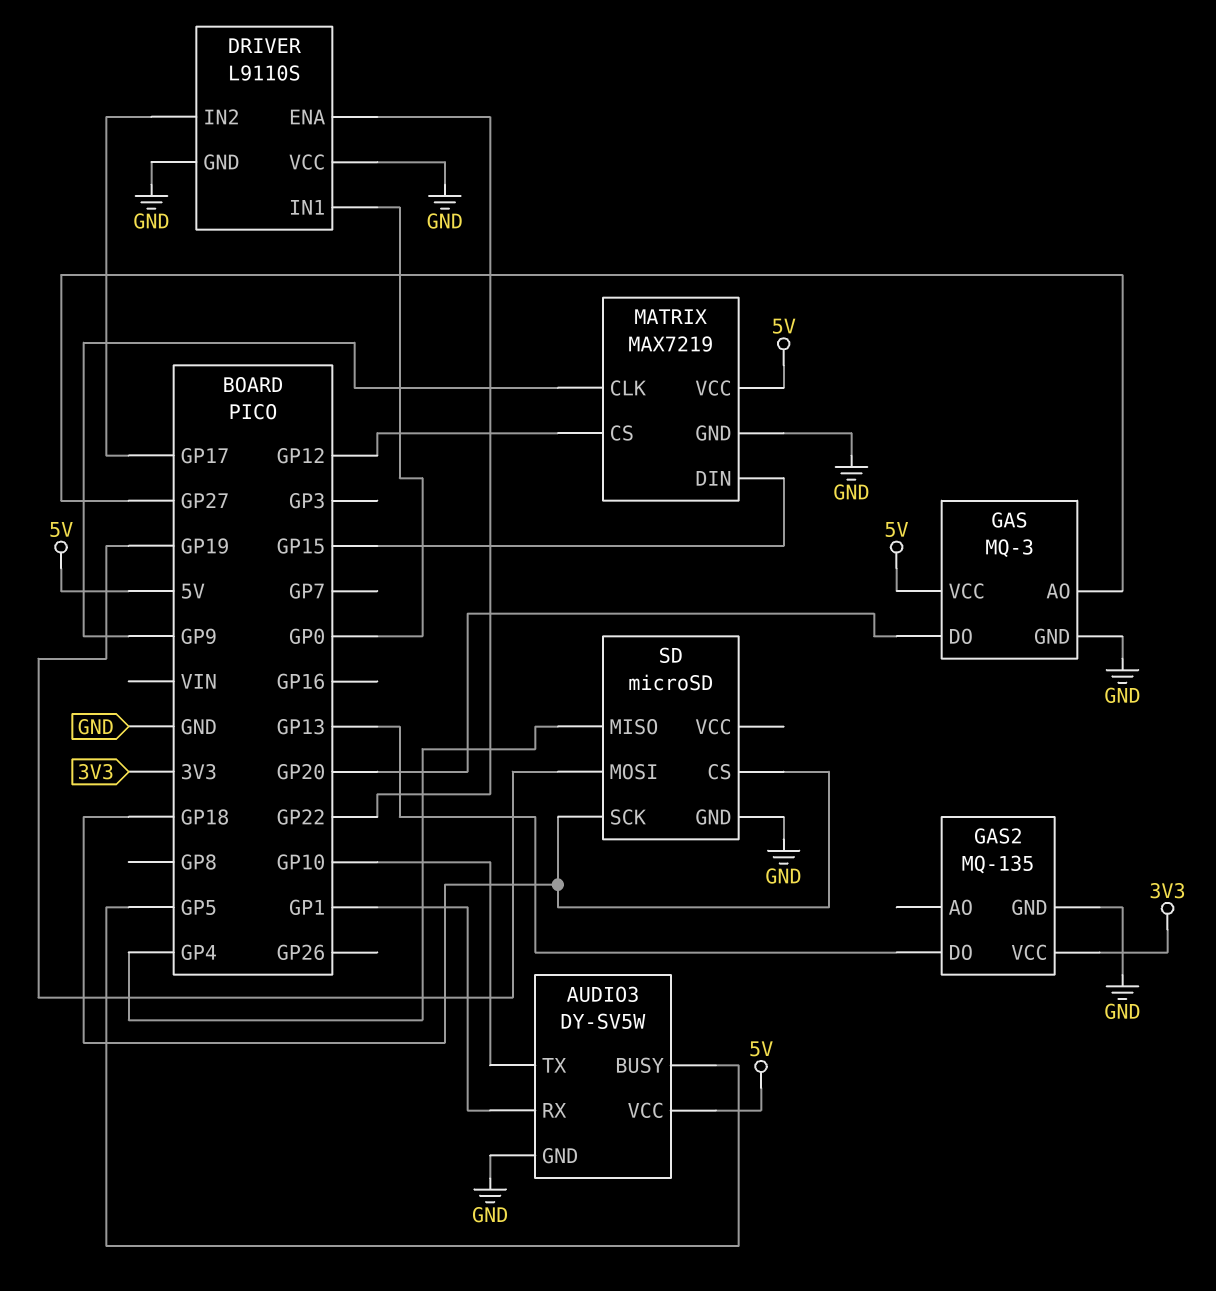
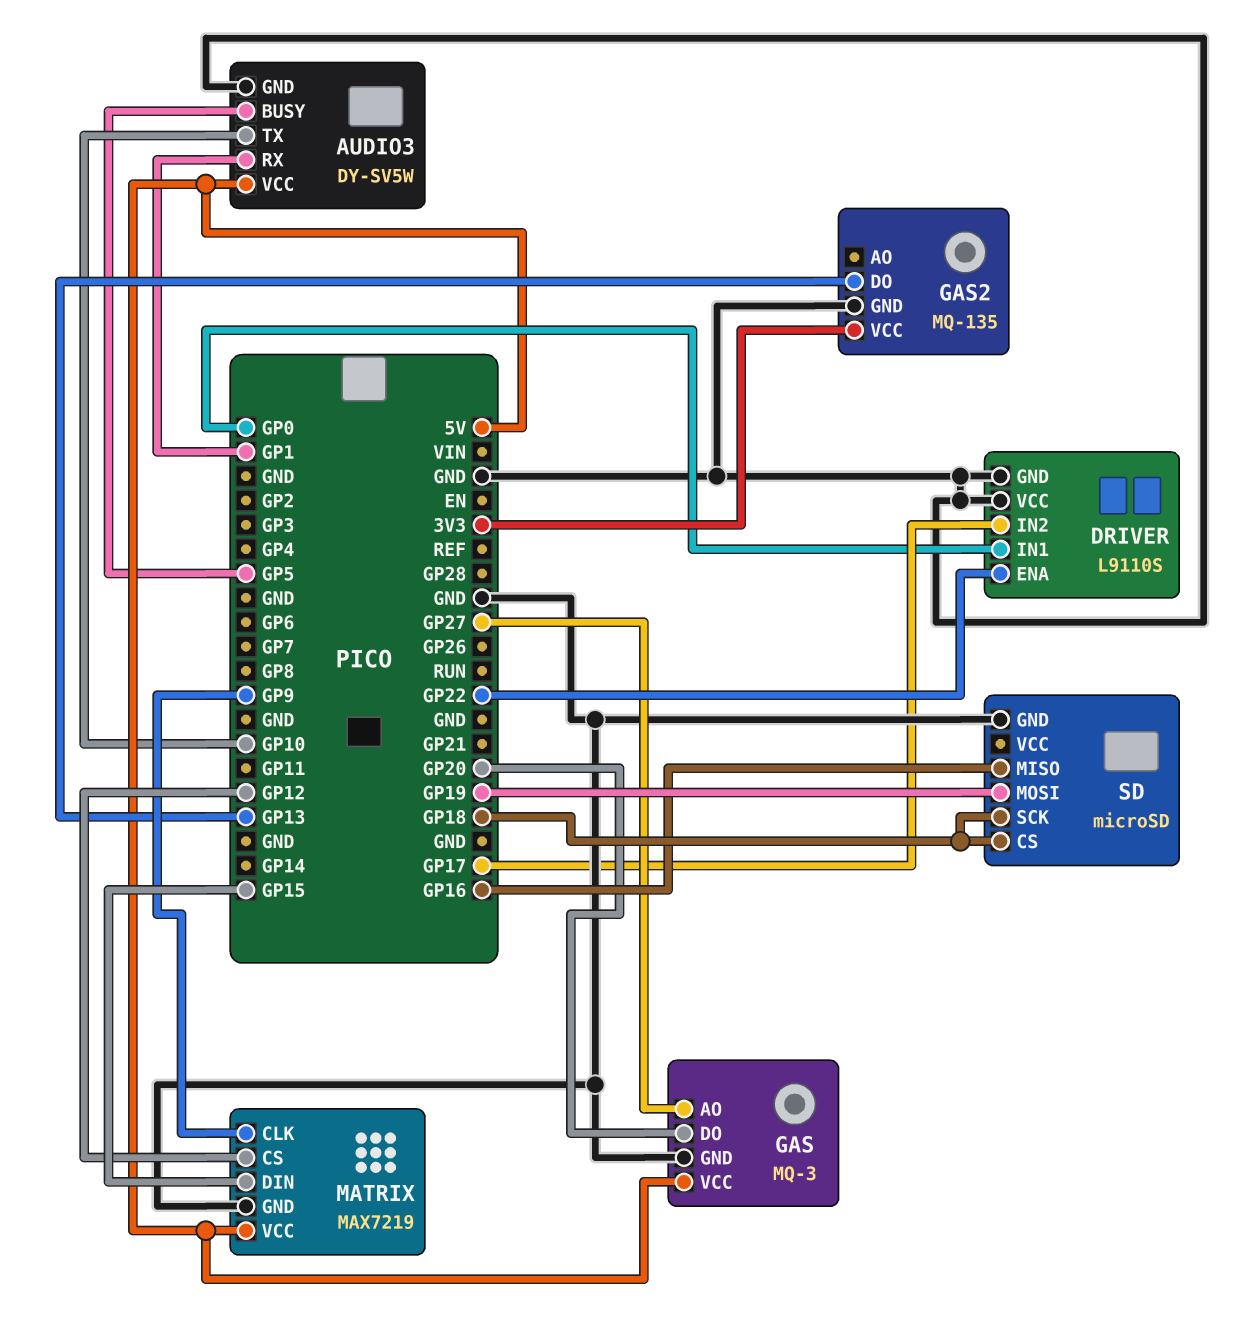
SD pin MISO: GP4 -> GP16

